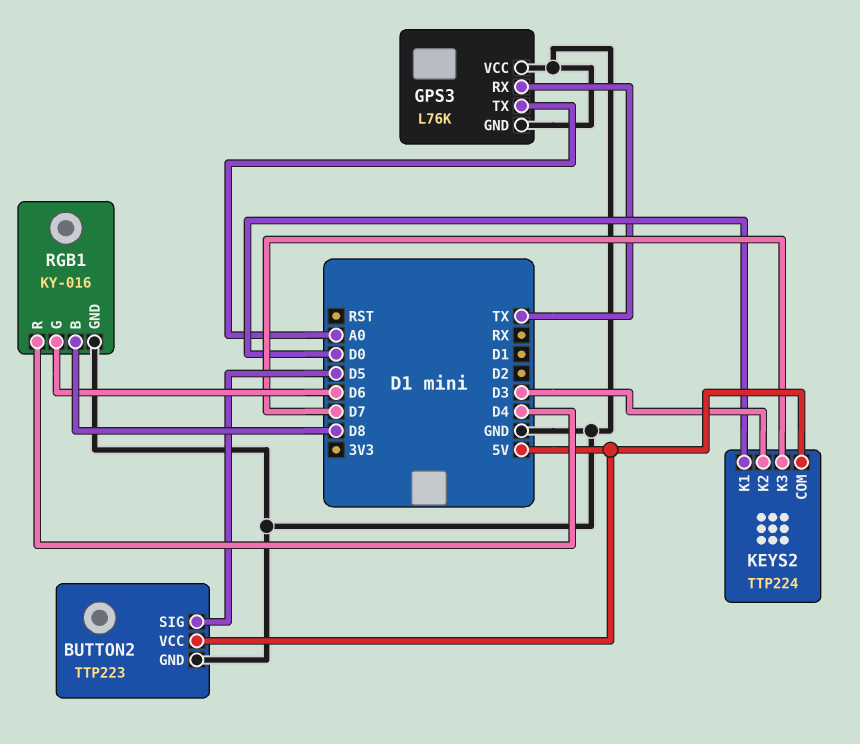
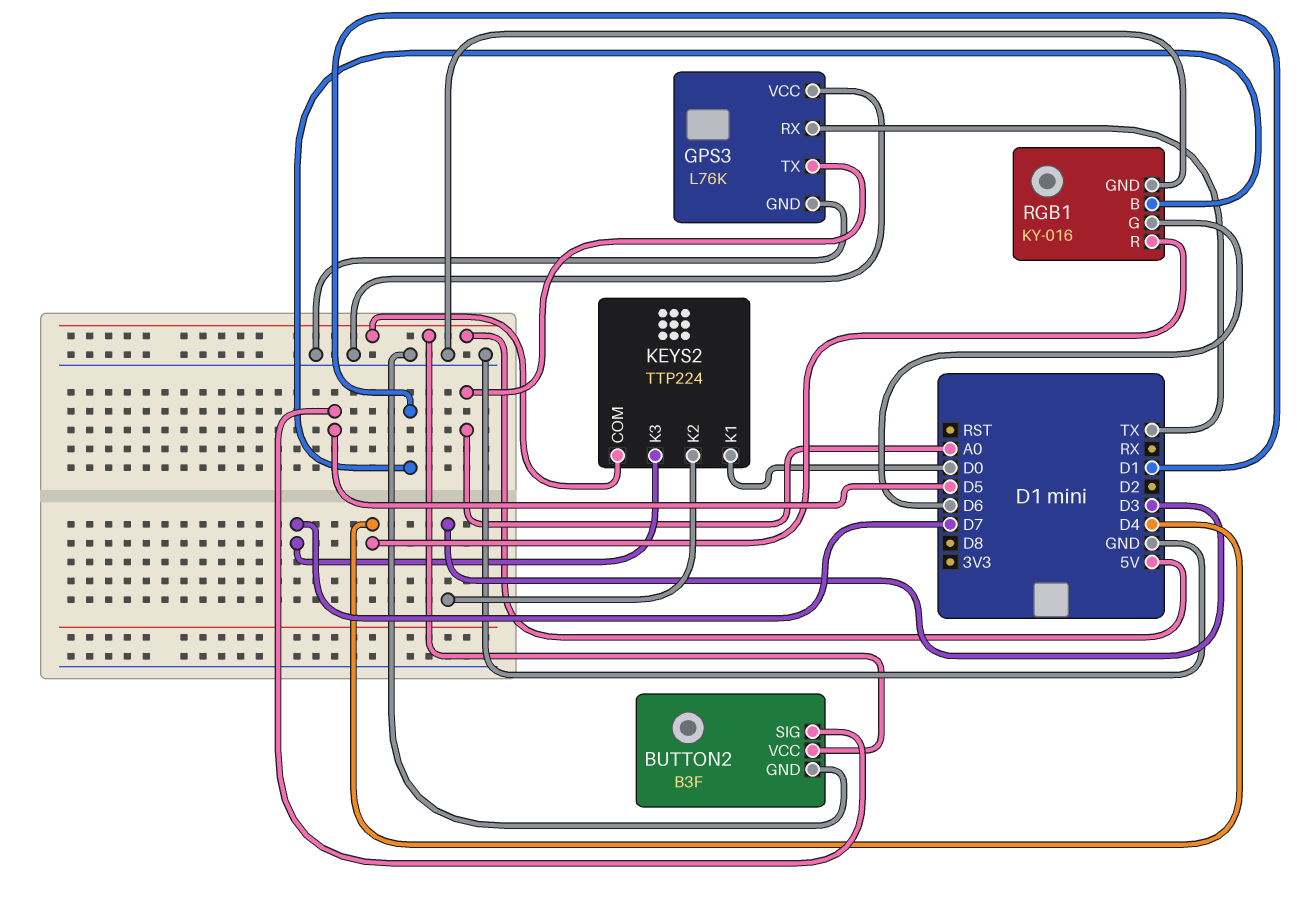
BUTTON2: TTP223 -> B3F
RGB1 pin B: D8 -> D1

